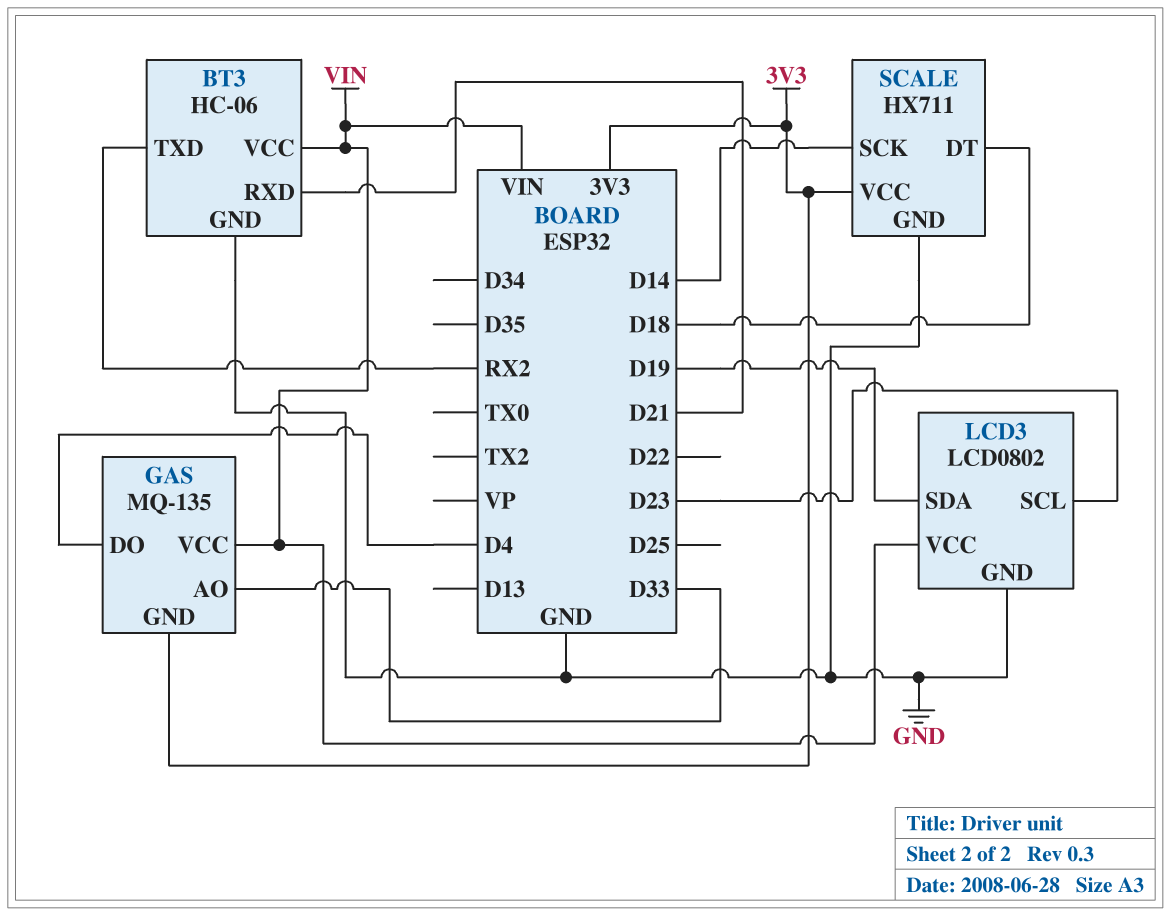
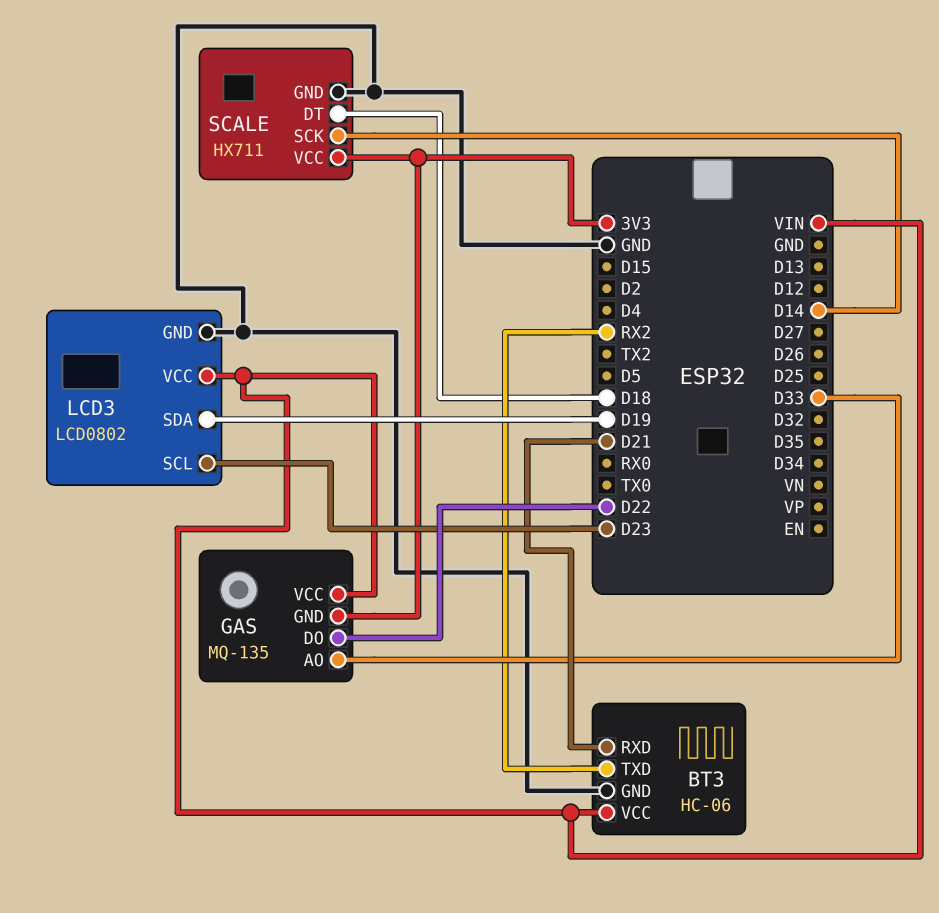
GAS pin DO: D4 -> D22

